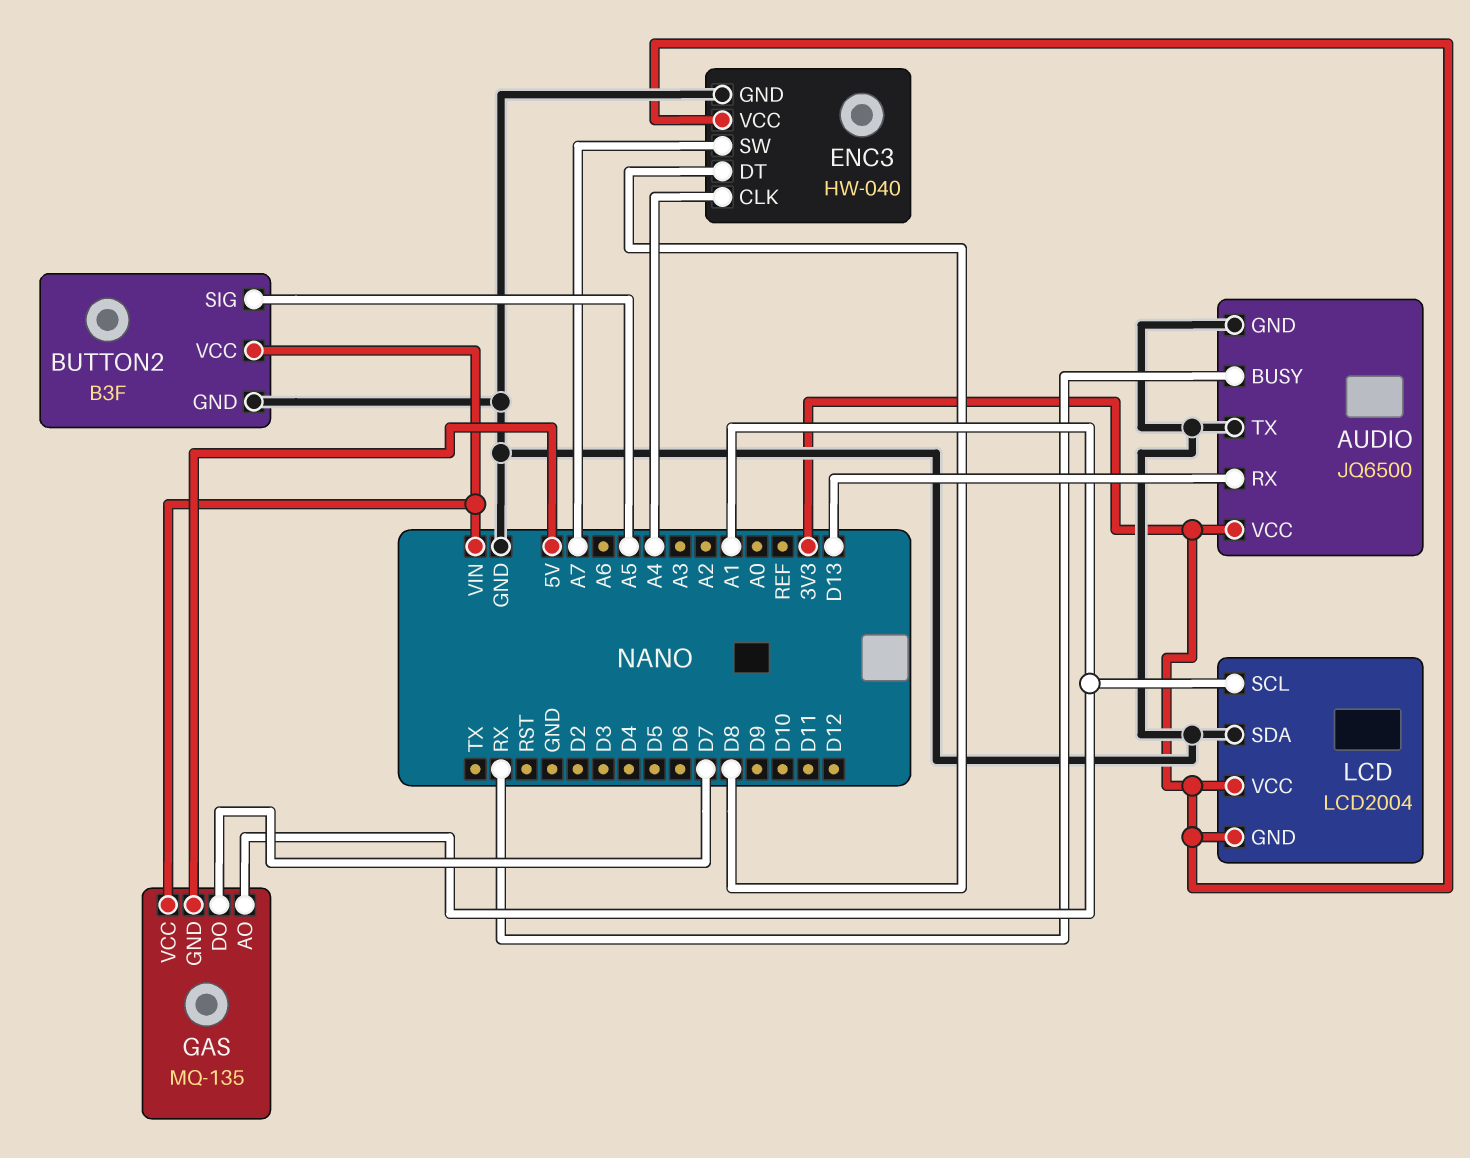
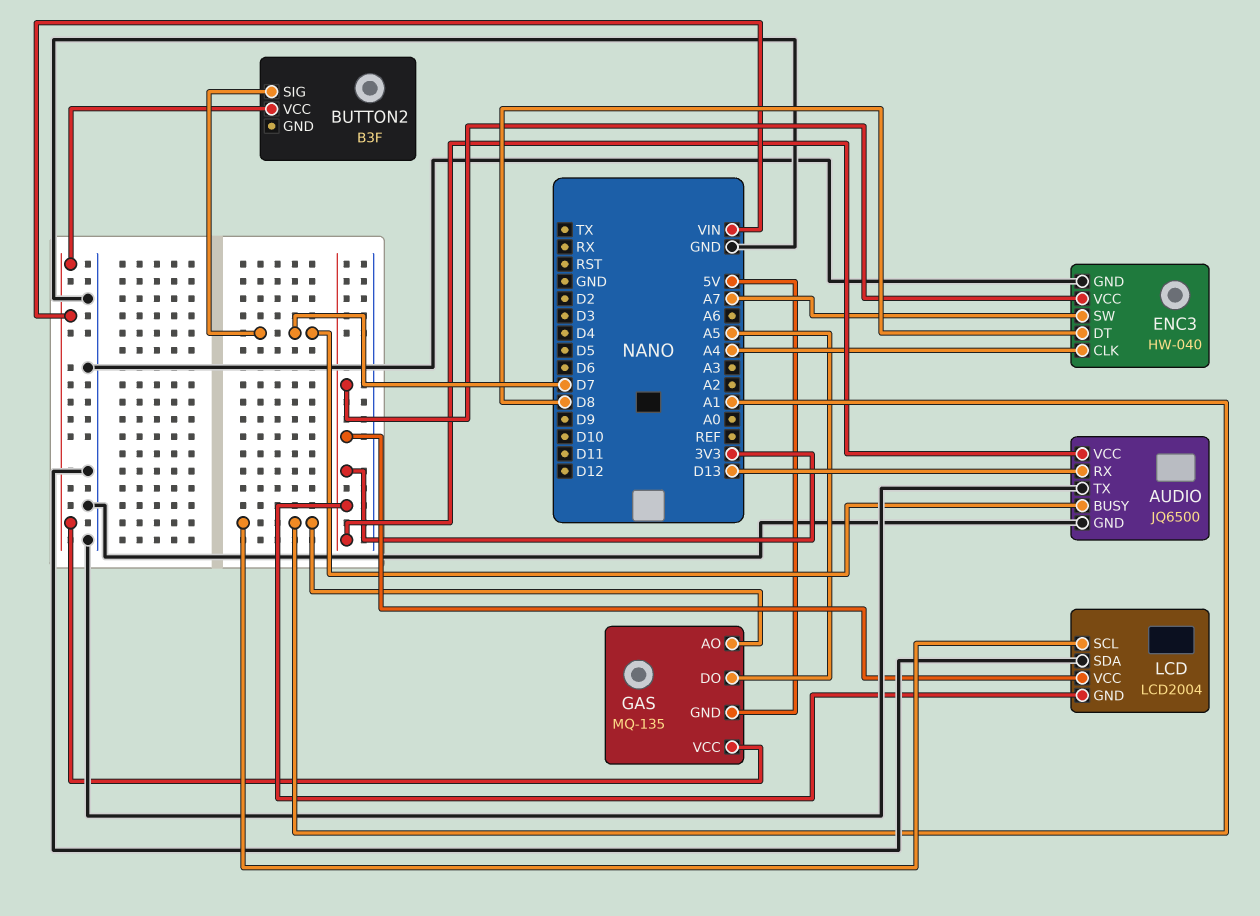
AUDIO pin BUSY: RX -> D7
BUTTON2 pin GND: GND -> none
BUTTON2 pin SIG: A5 -> D7
GAS pin DO: D7 -> A5

